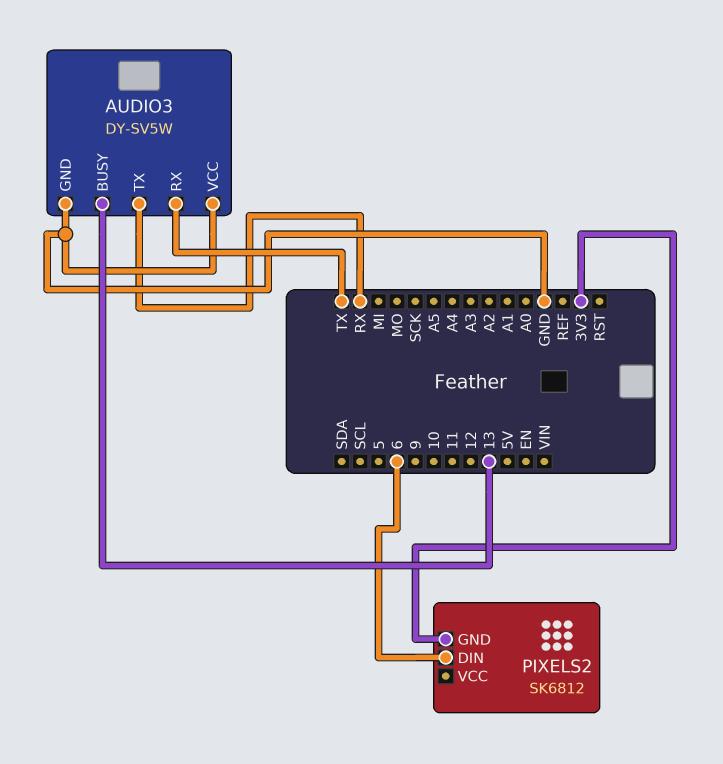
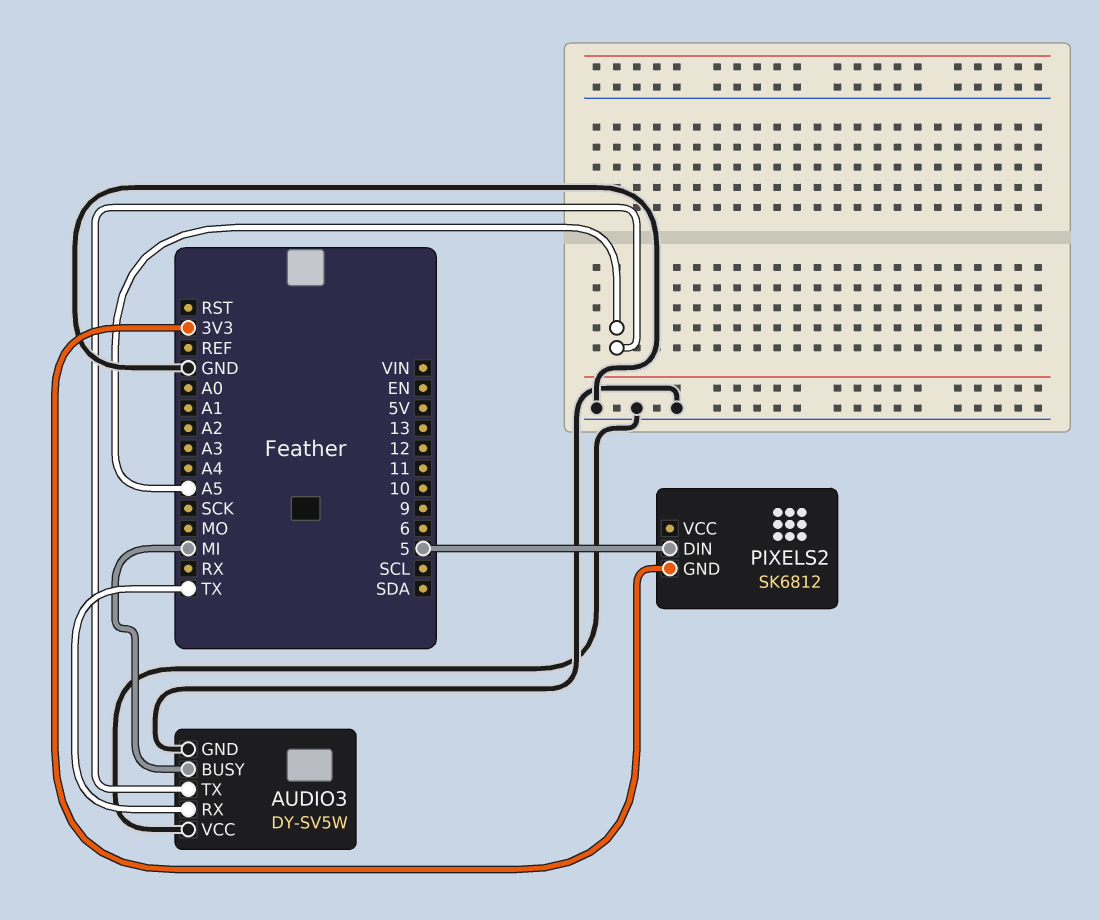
AUDIO3 pin BUSY: 13 -> MI
AUDIO3 pin TX: RX -> A5
PIXELS2 pin DIN: 6 -> 5

